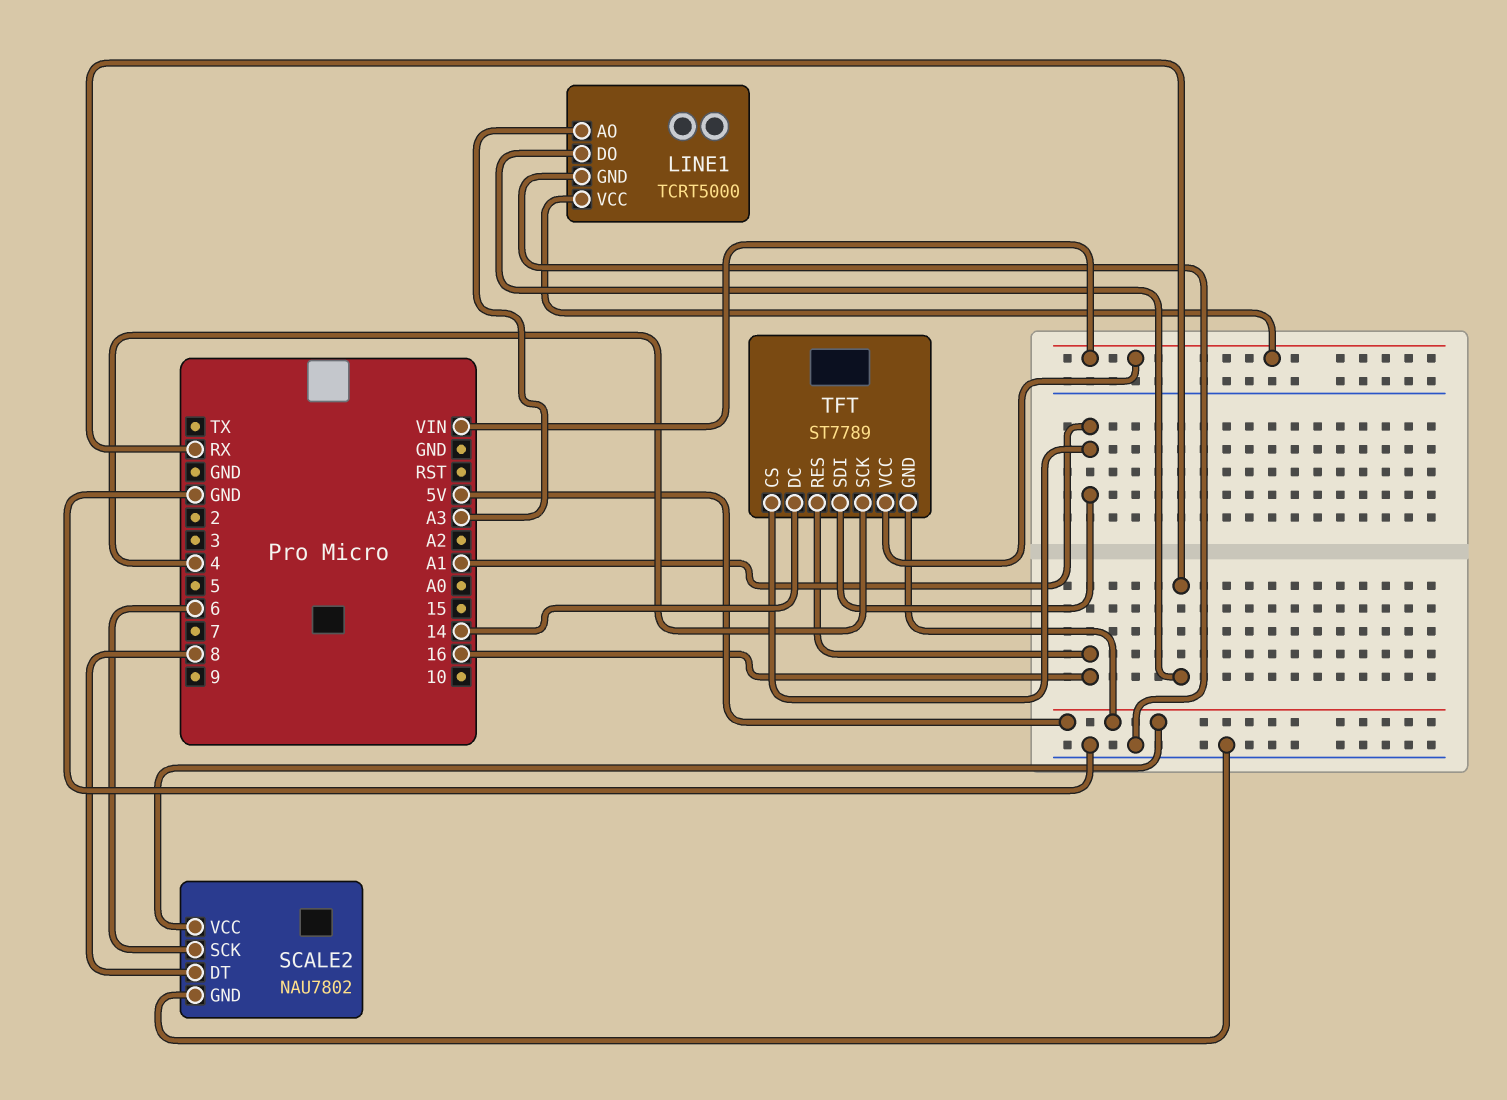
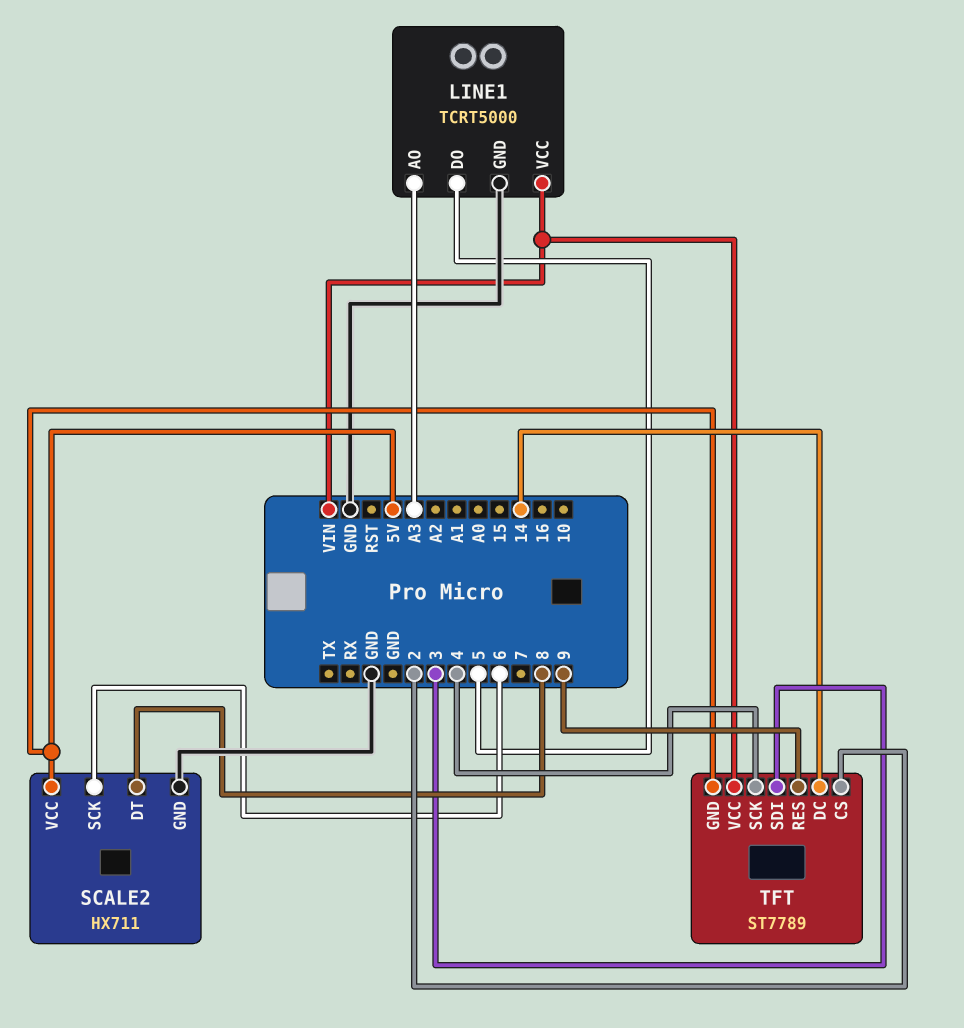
LINE1 pin DO: RX -> 5
SCALE2: NAU7802 -> HX711
TFT pin CS: A1 -> 2
TFT pin RES: 16 -> 9
TFT pin SDI: A1 -> 3

